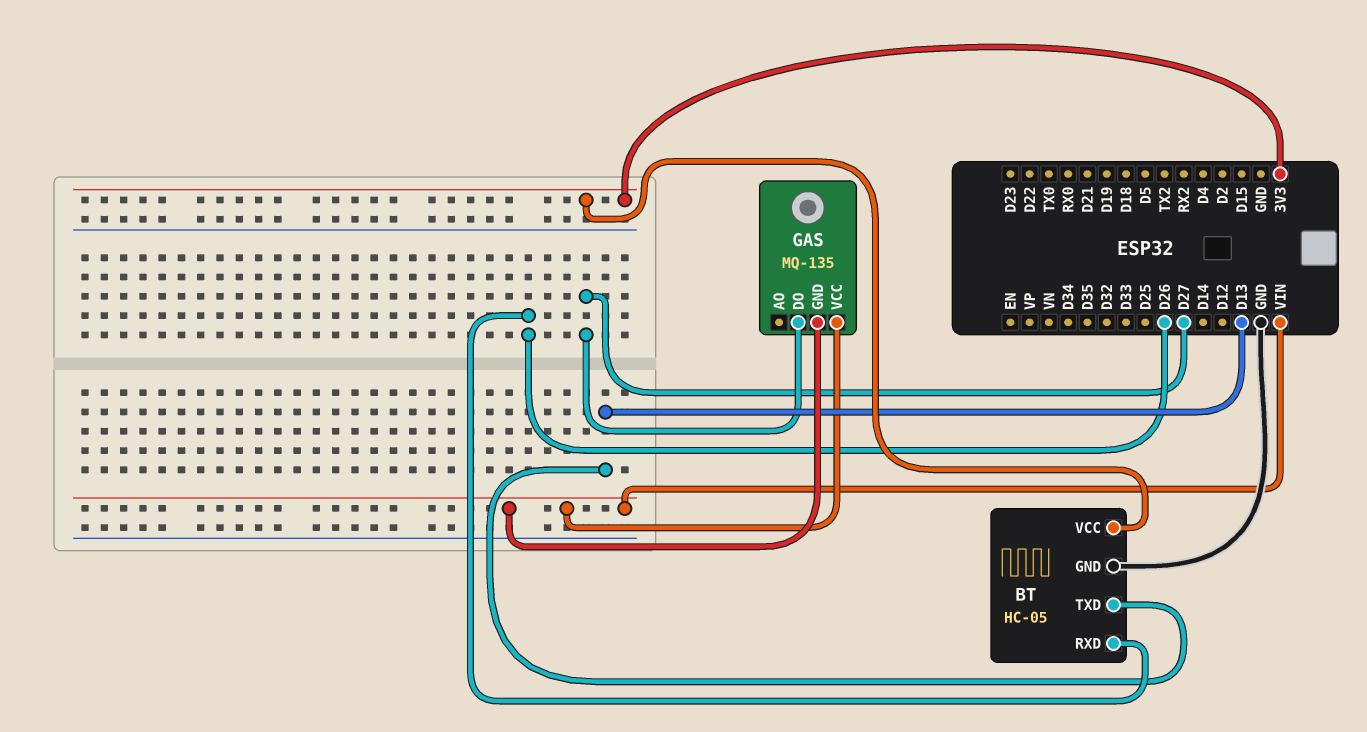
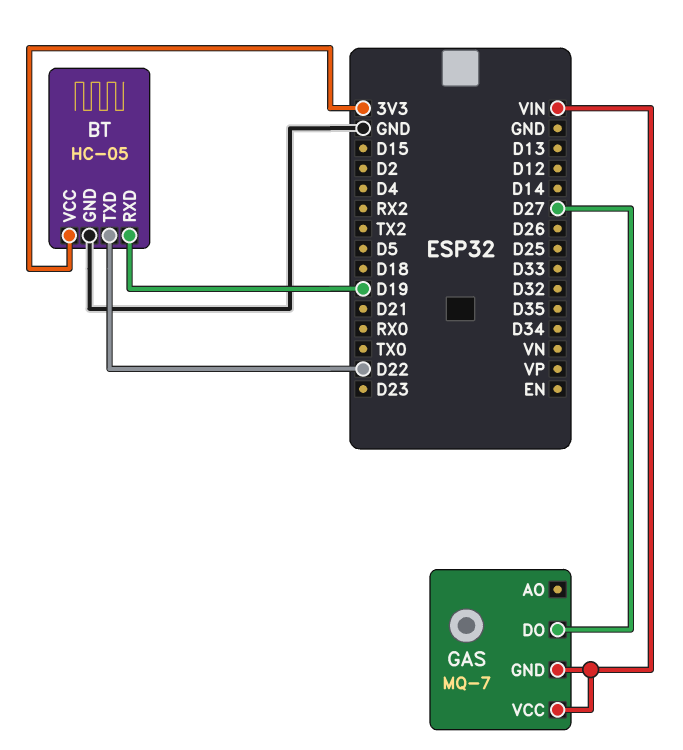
BT pin RXD: D26 -> D19
BT pin TXD: D13 -> D22
GAS: MQ-135 -> MQ-7

